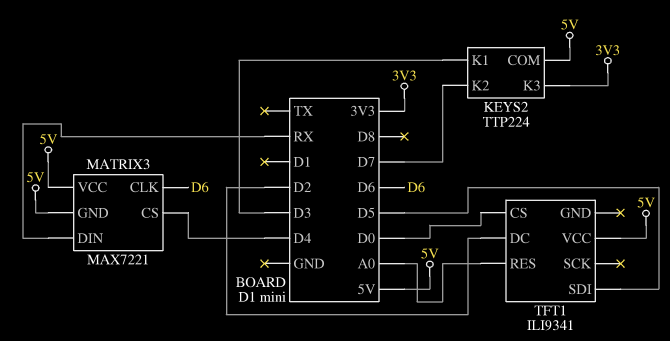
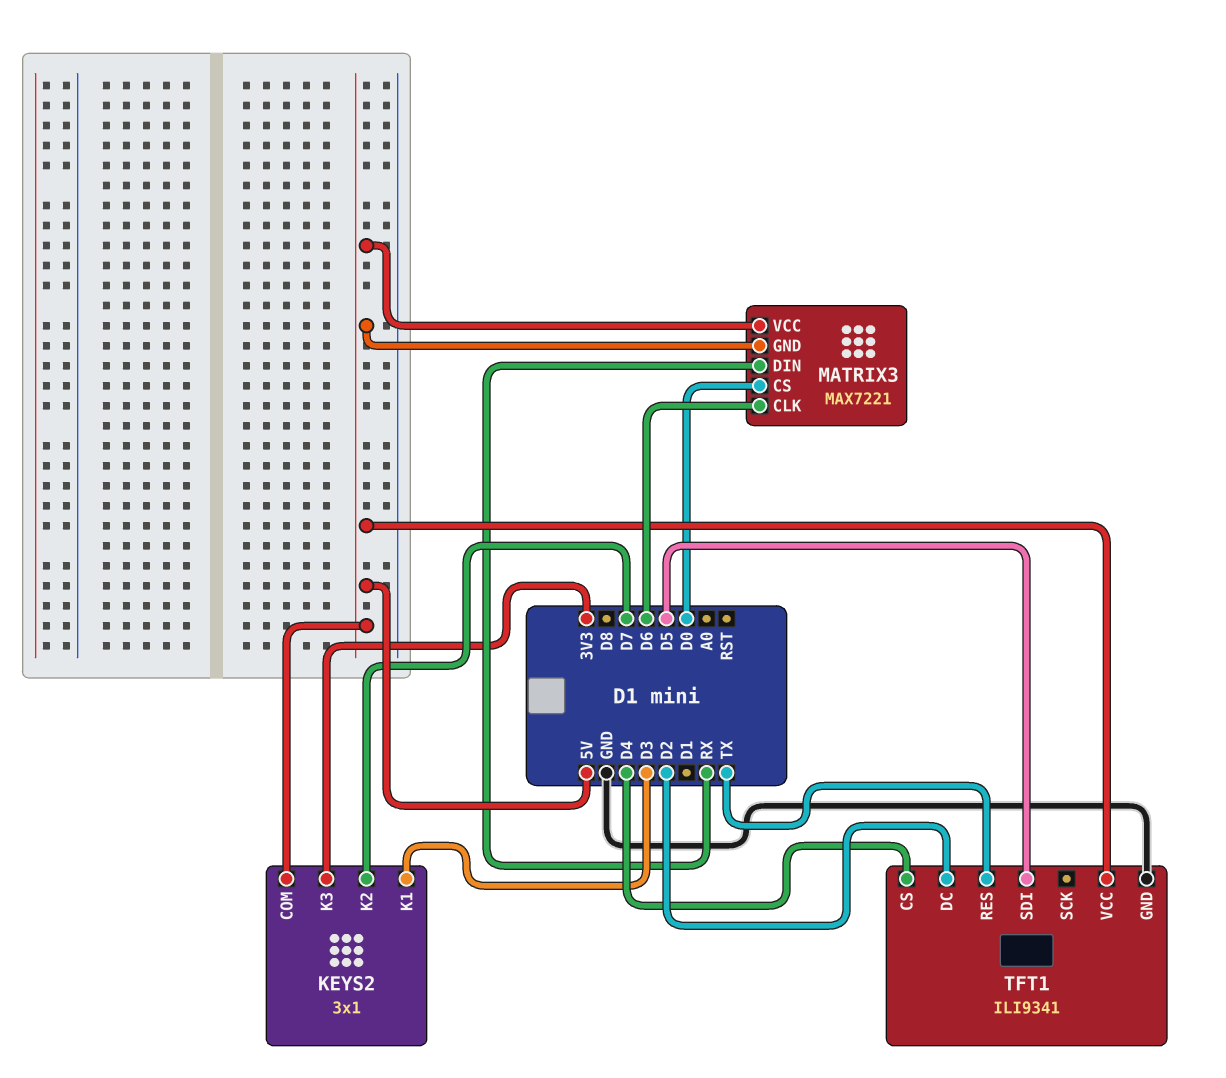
KEYS2: TTP224 -> 3x1
MATRIX3 pin CS: D4 -> D0
TFT1 pin CS: D0 -> D4
TFT1 pin GND: none -> GND
TFT1 pin RES: A0 -> TX

